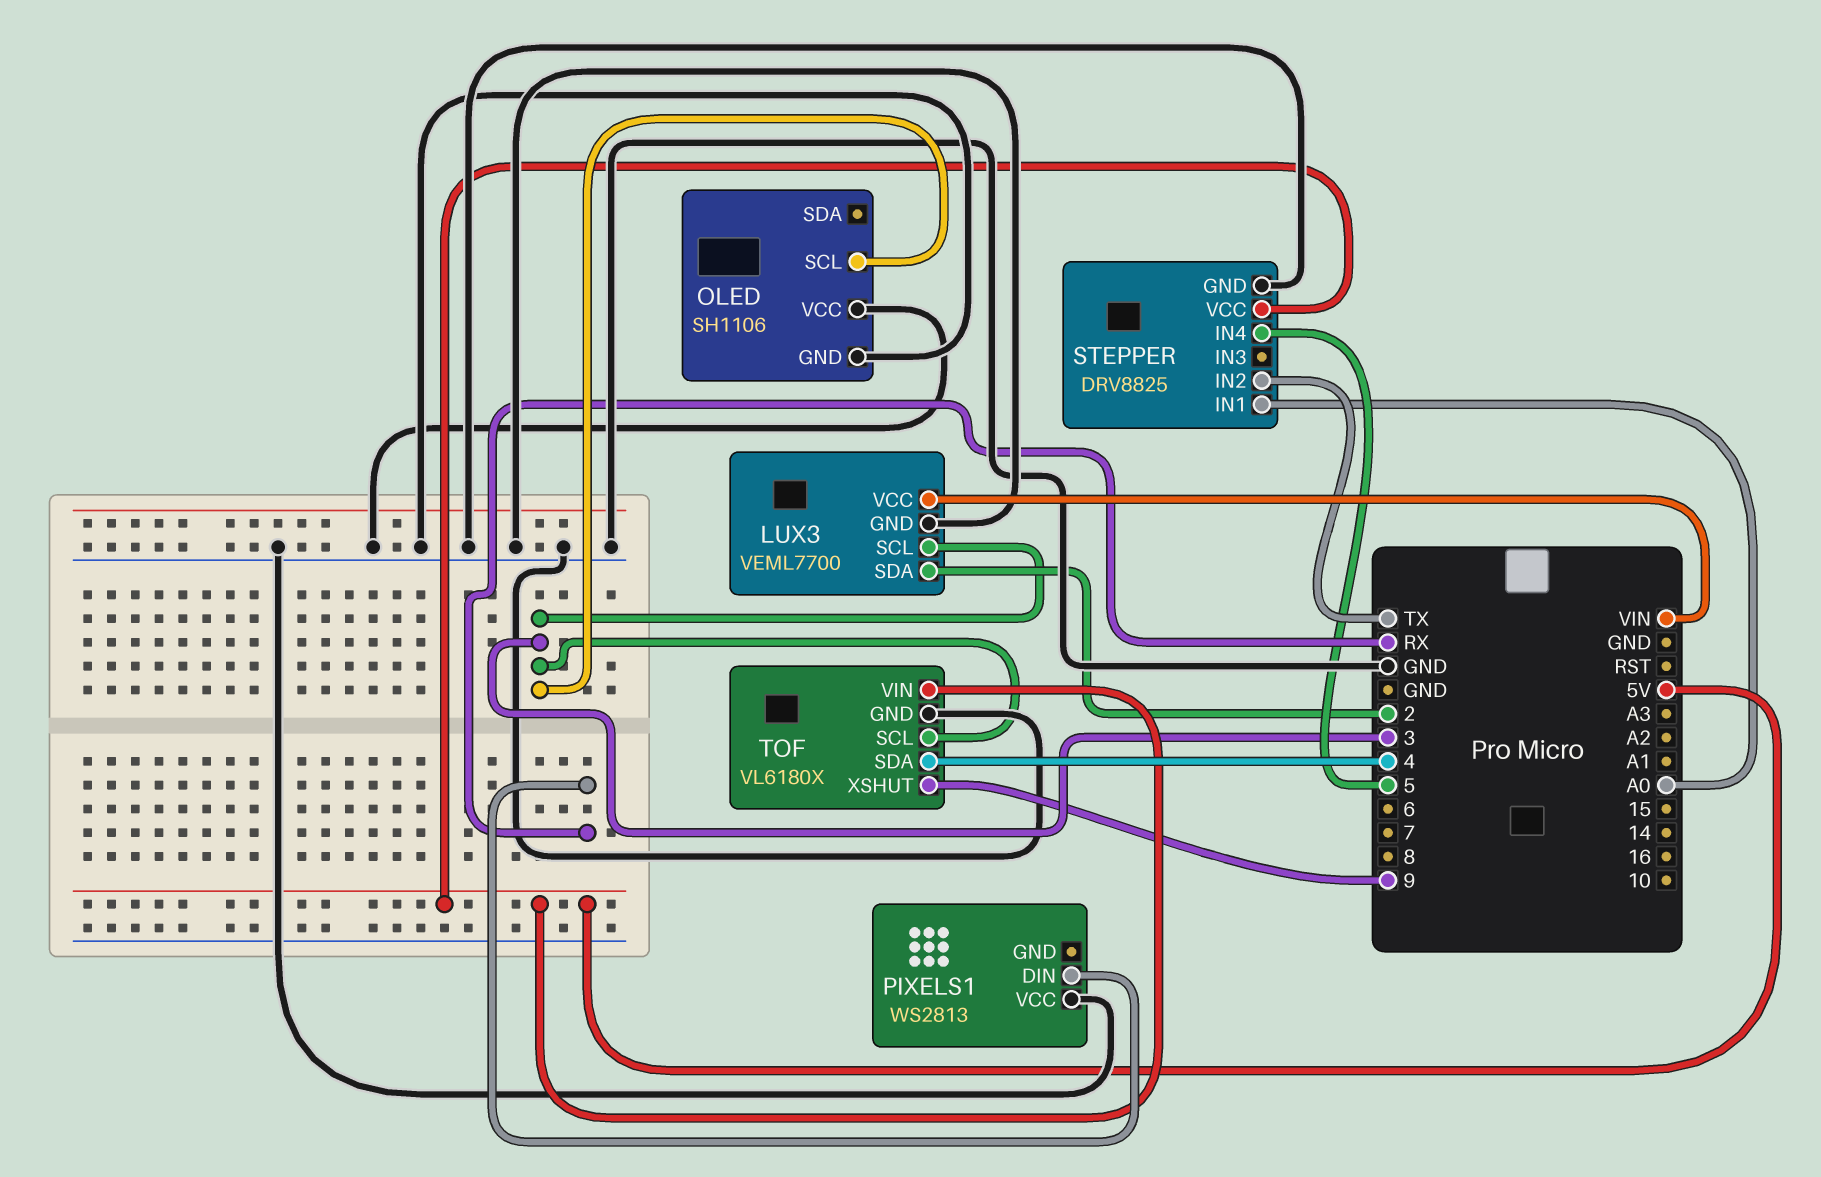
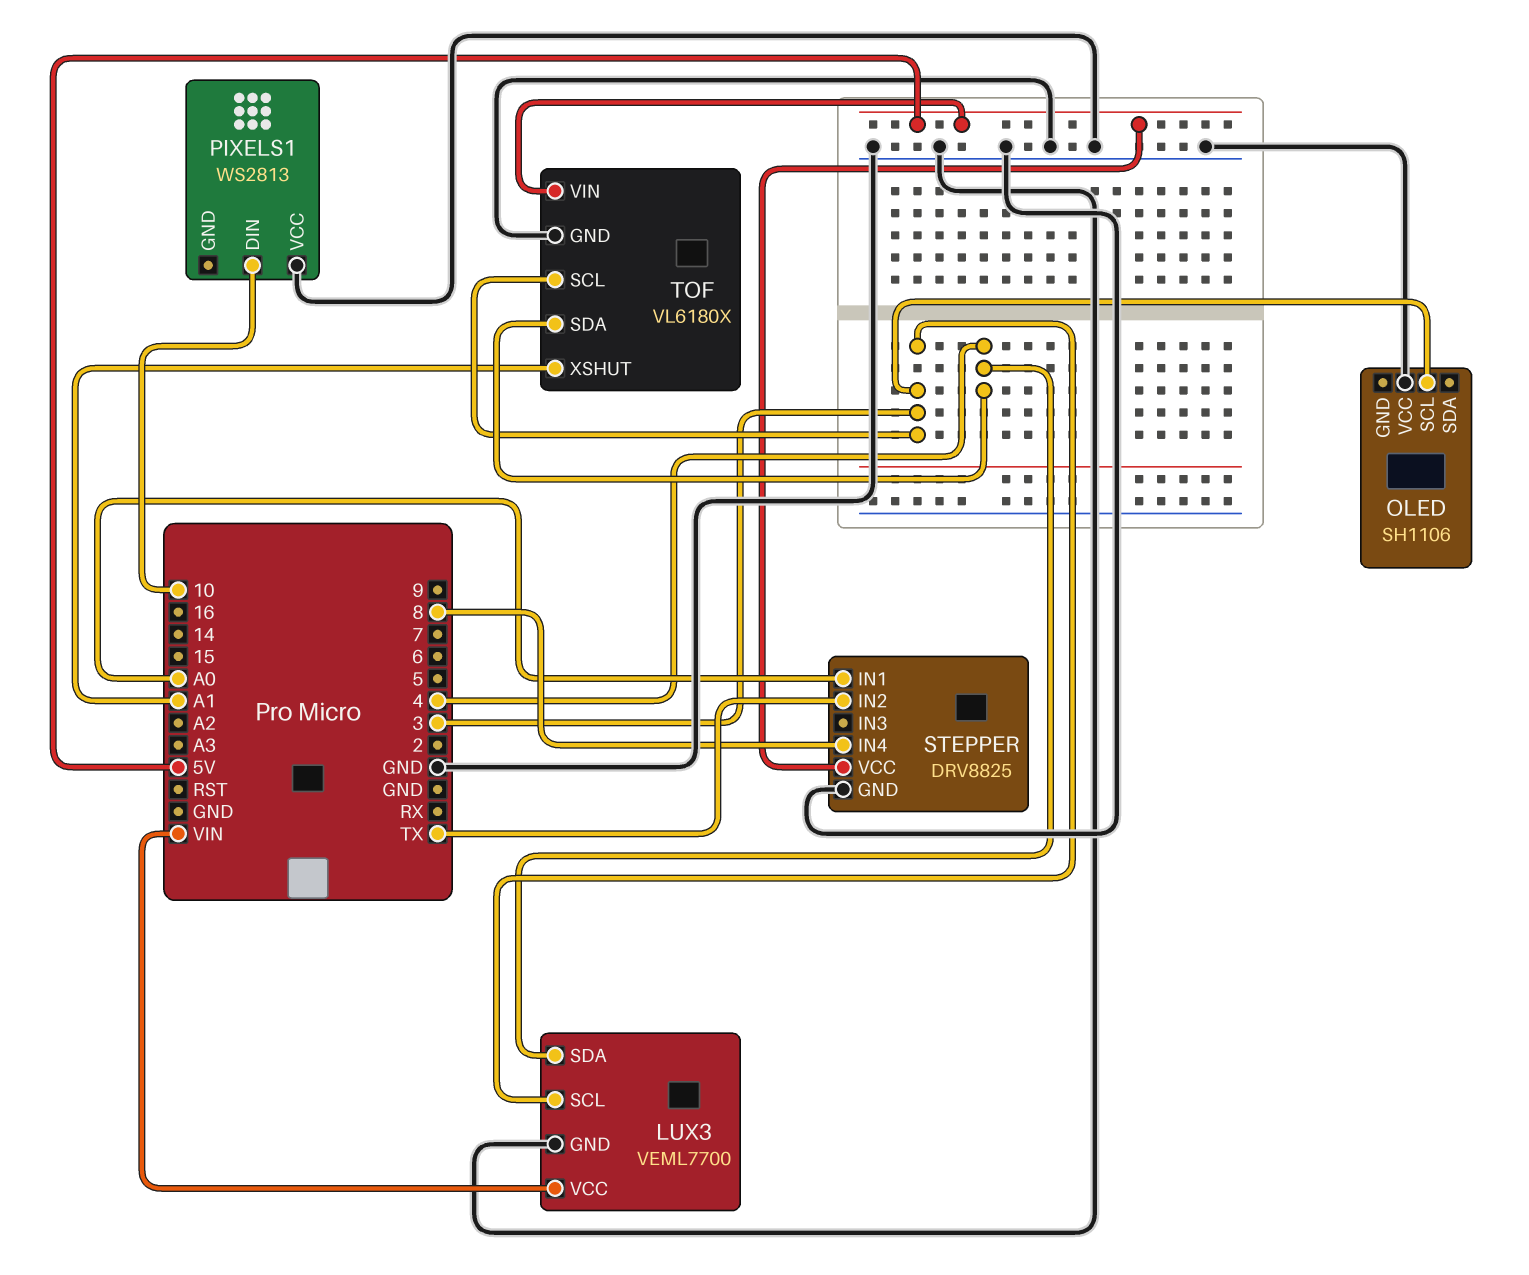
LUX3 pin SDA: 2 -> 4
OLED pin GND: GND -> none
PIXELS1 pin DIN: RX -> 10
STEPPER pin IN4: 5 -> 8
TOF pin XSHUT: 9 -> A1

